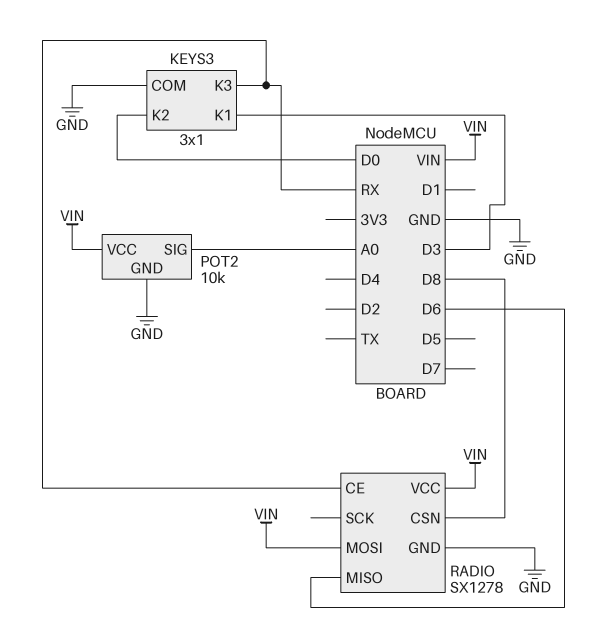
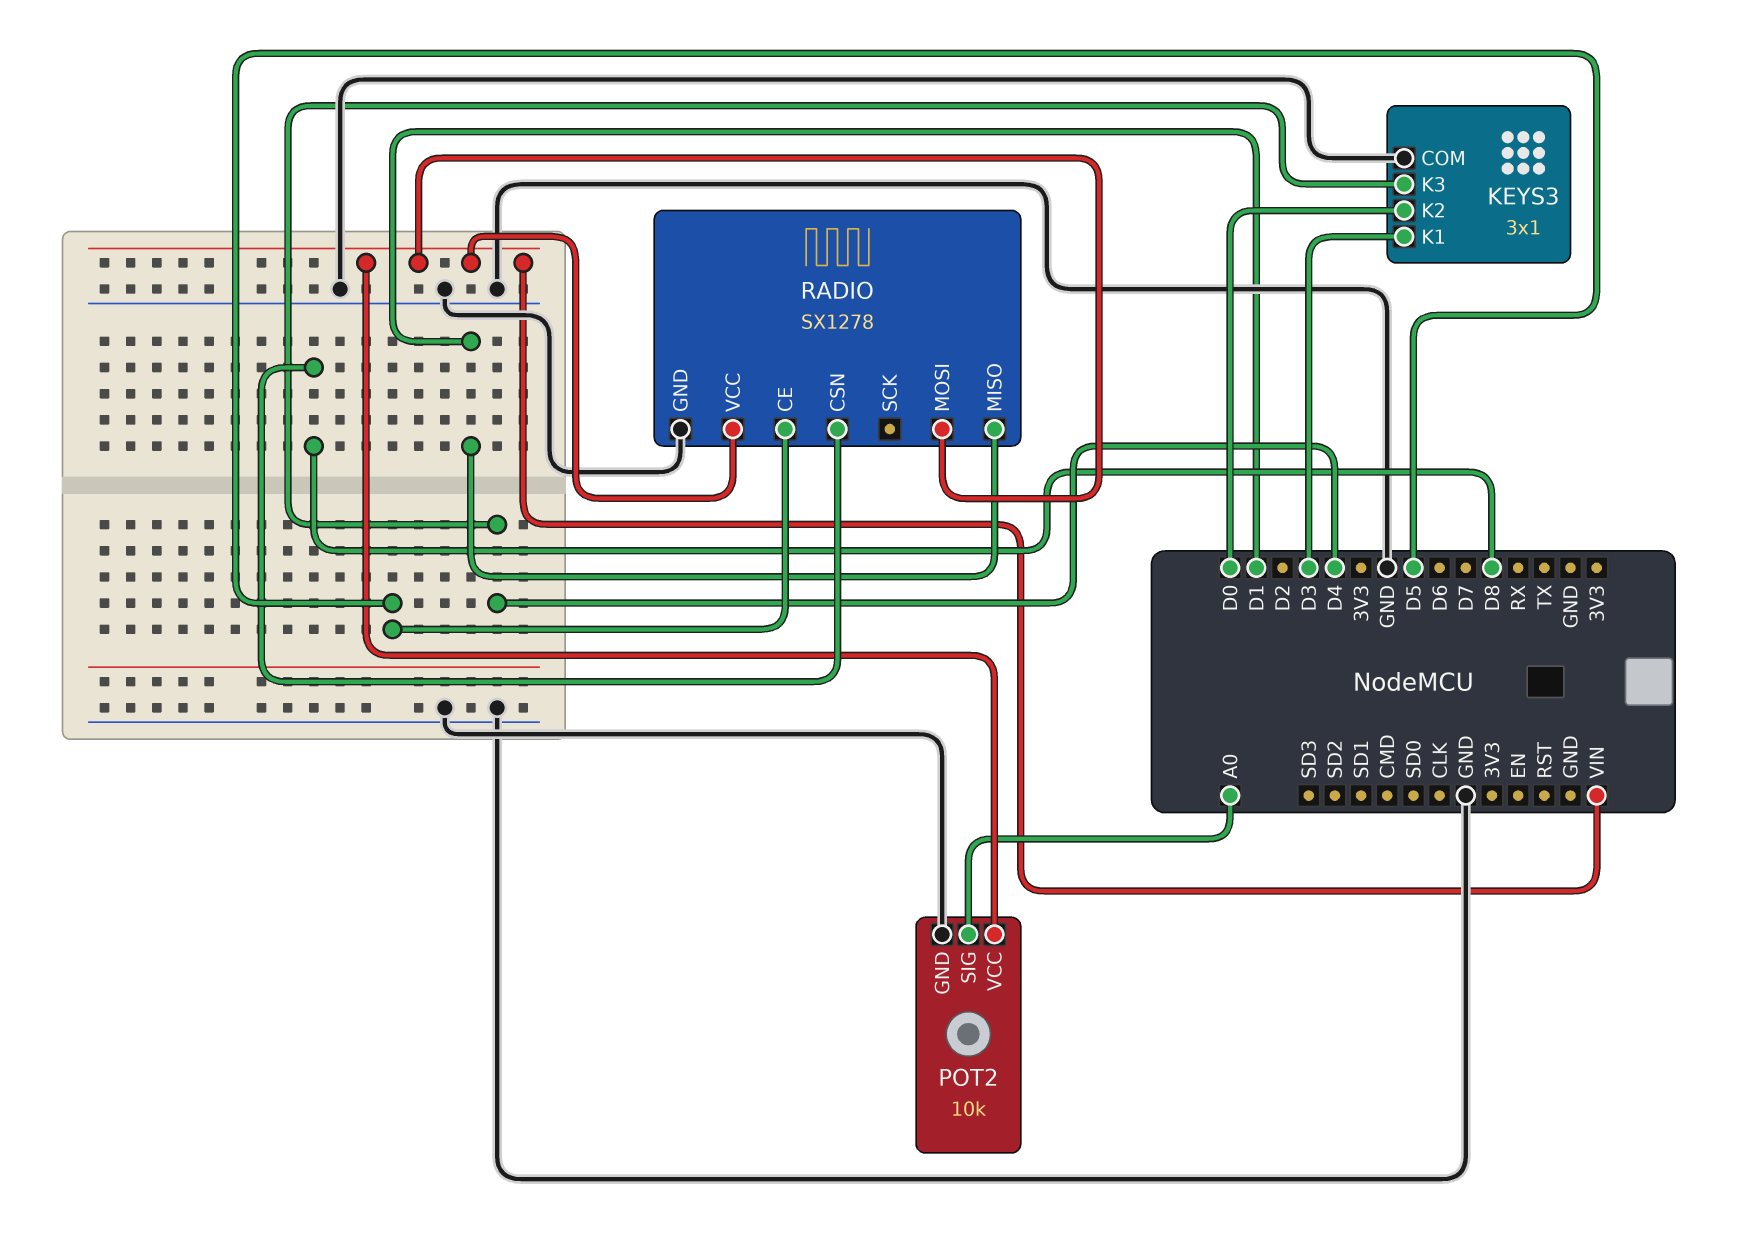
KEYS3 pin K3: RX -> D4
RADIO pin CE: RX -> D5
RADIO pin MISO: D6 -> D1

